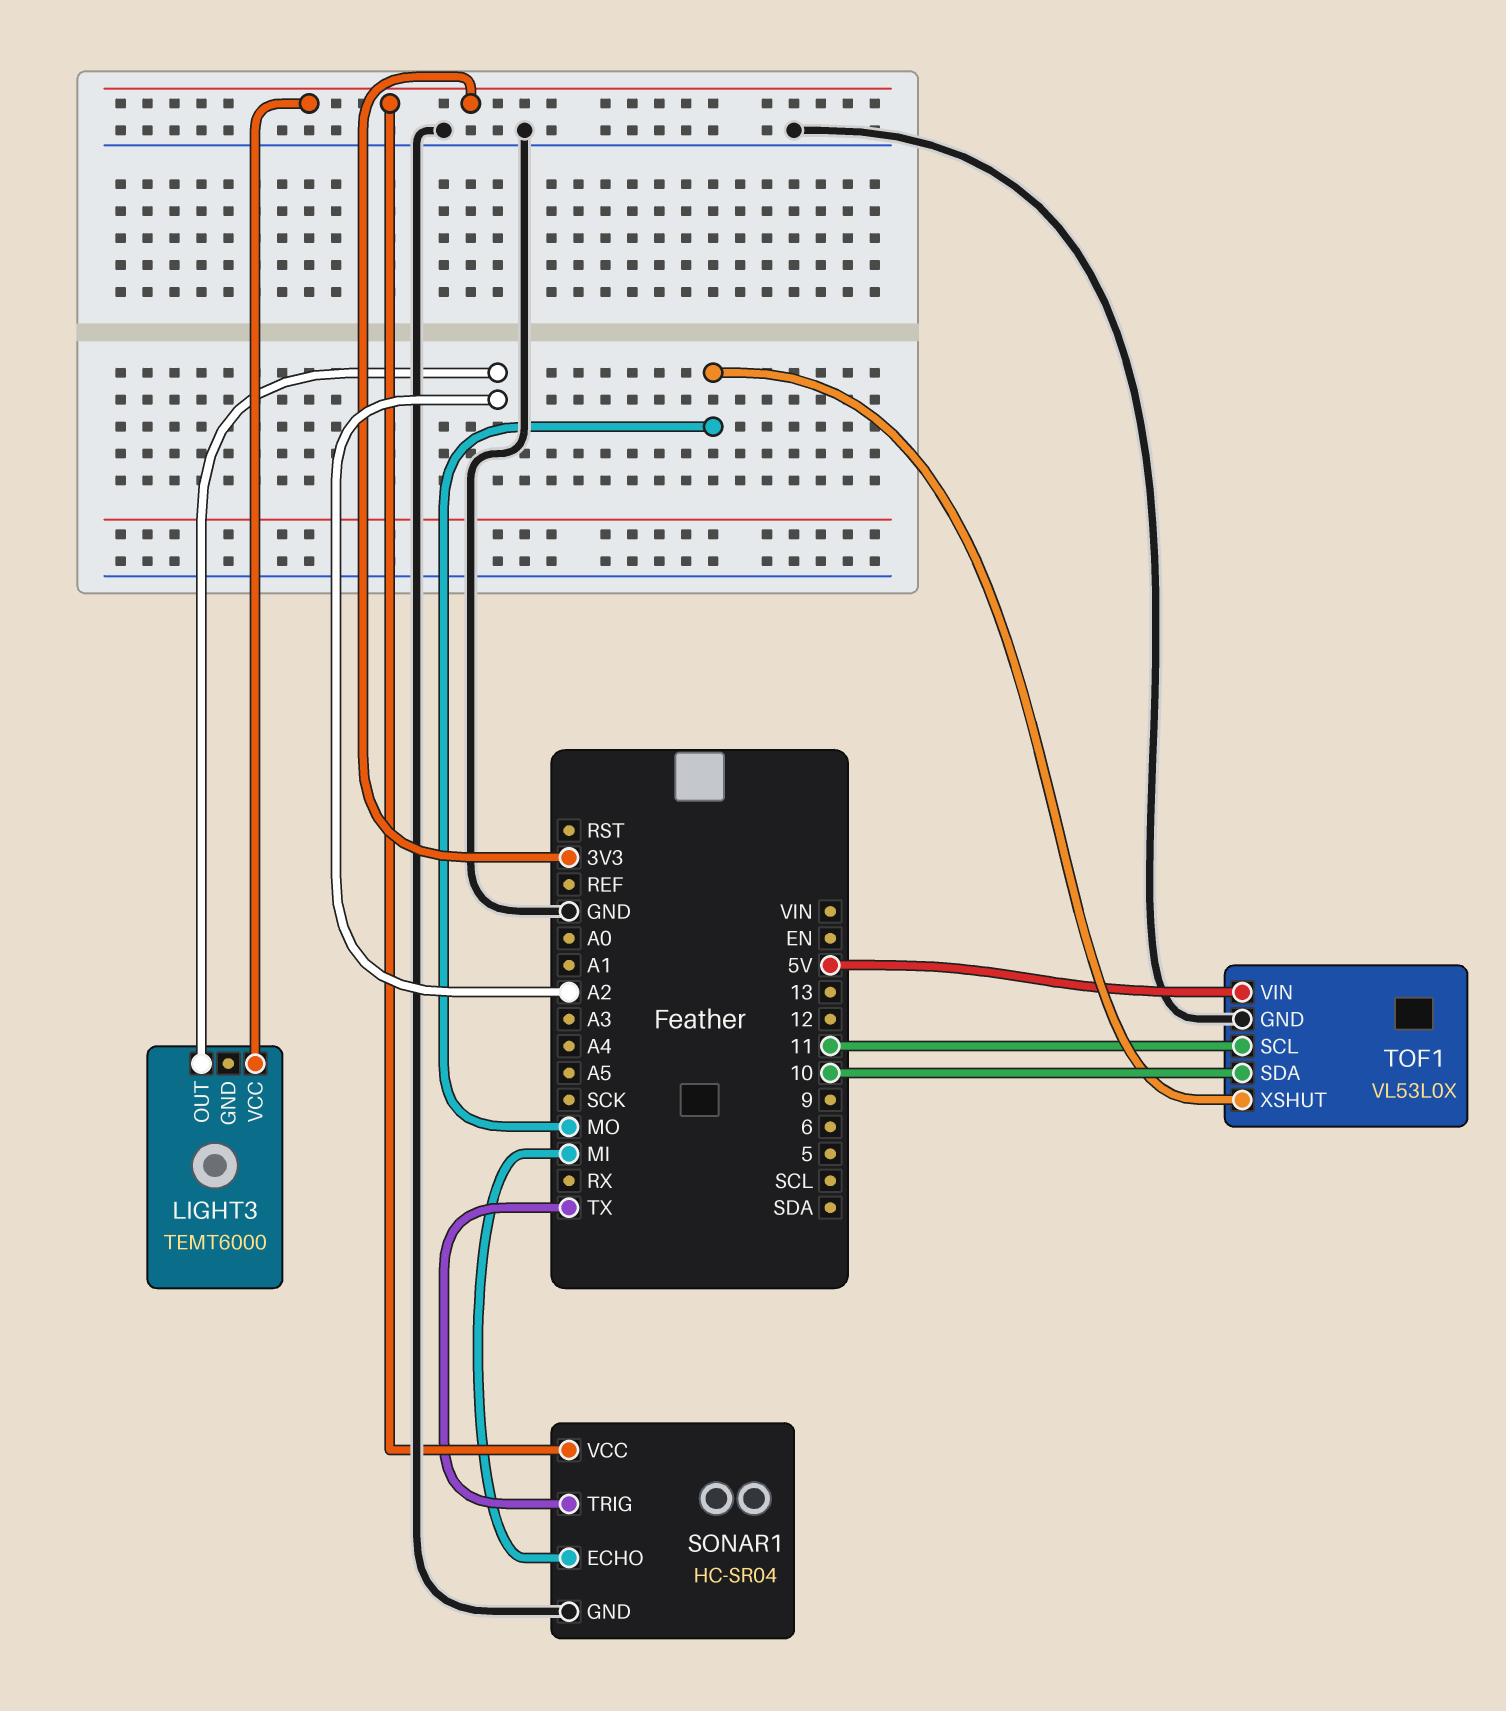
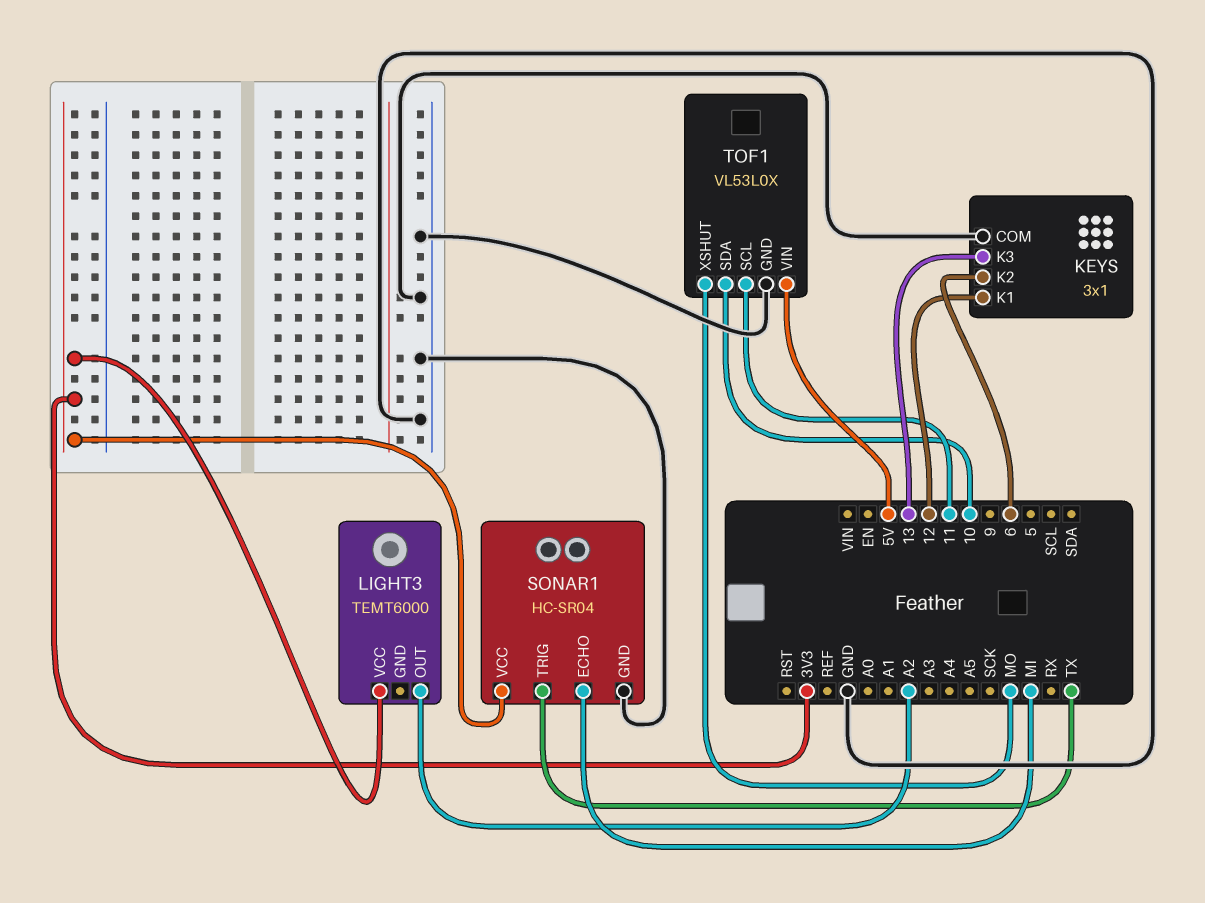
KEYS: none -> 3x1
KEYS pin COM: none -> GND
KEYS pin K1: none -> 12
KEYS pin K2: none -> 6
KEYS pin K3: none -> 13

